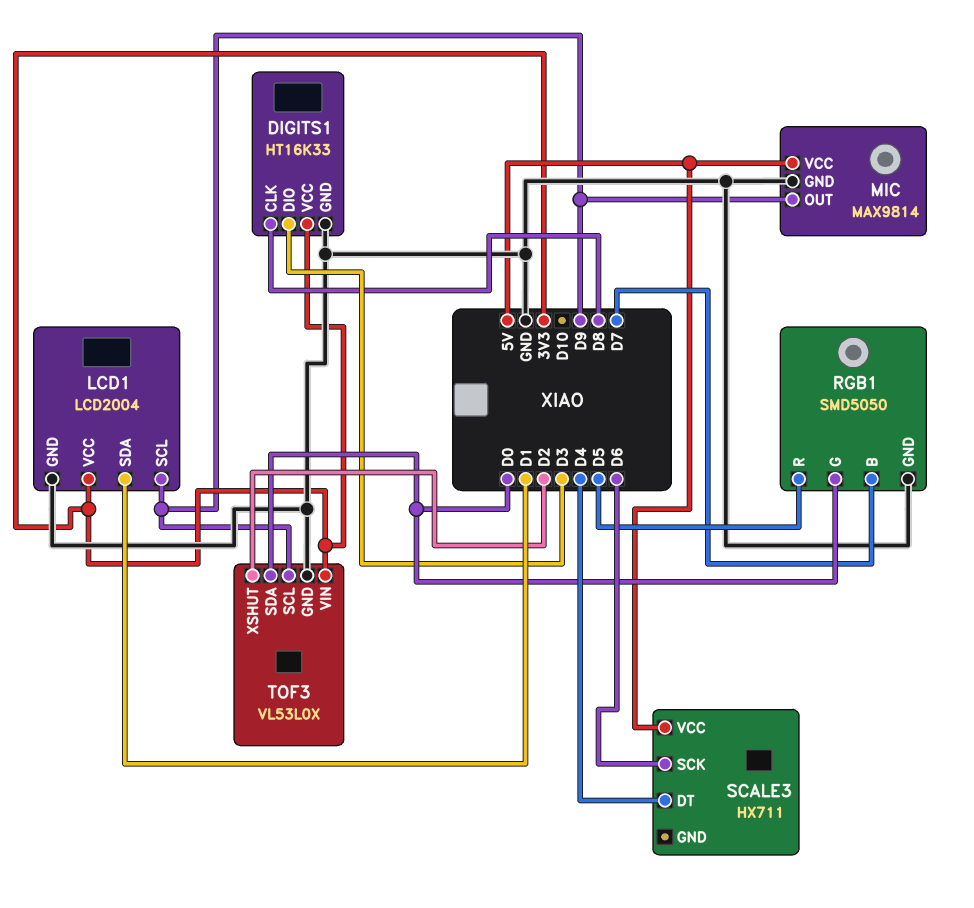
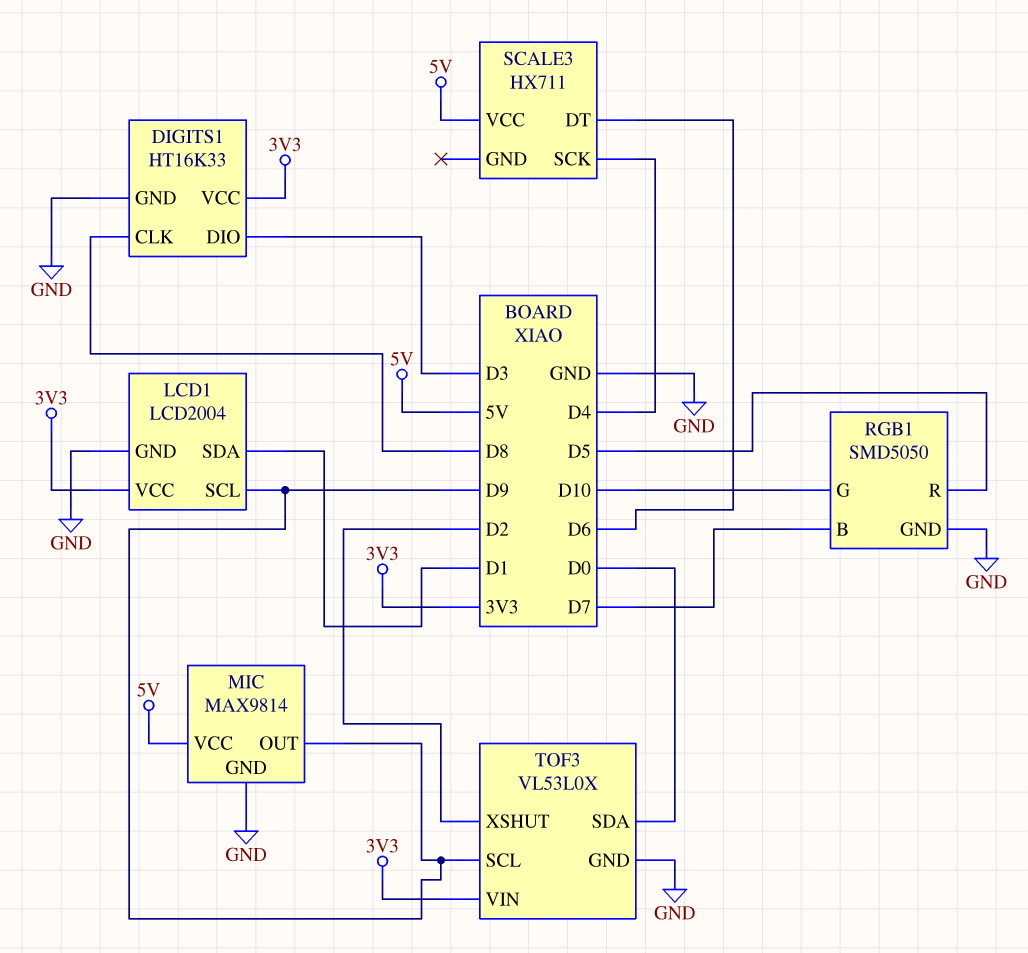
RGB1 pin G: D0 -> D10
SCALE3 pin DT: D4 -> D6
SCALE3 pin SCK: D6 -> D4

